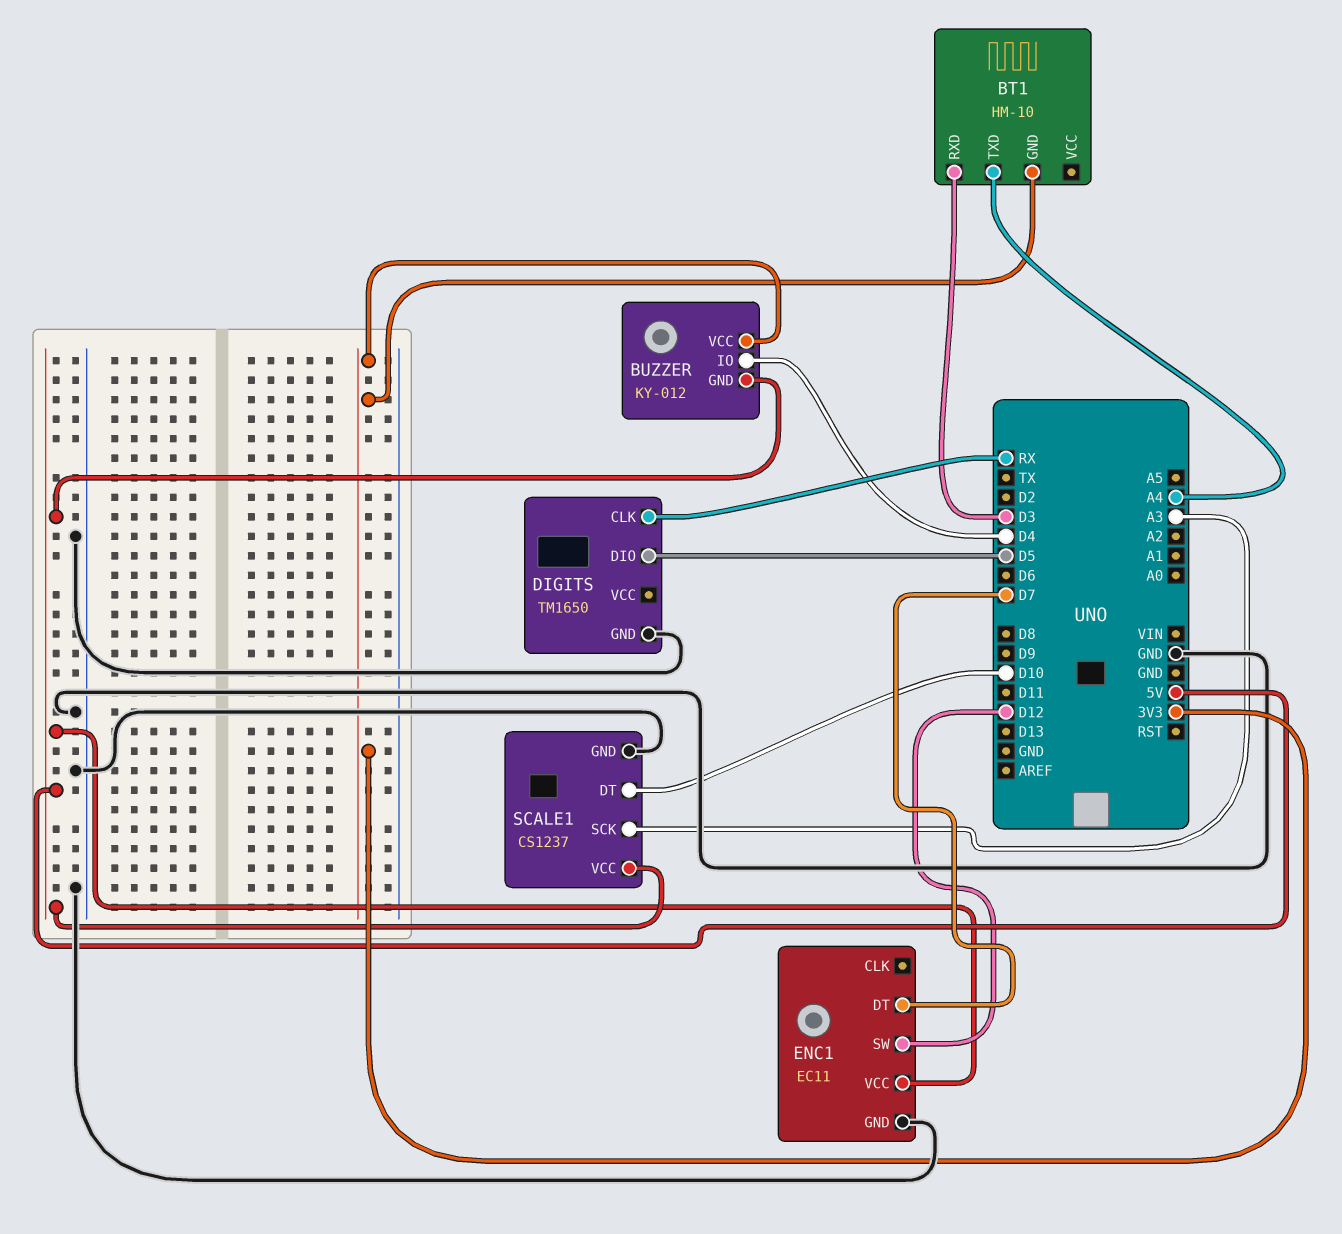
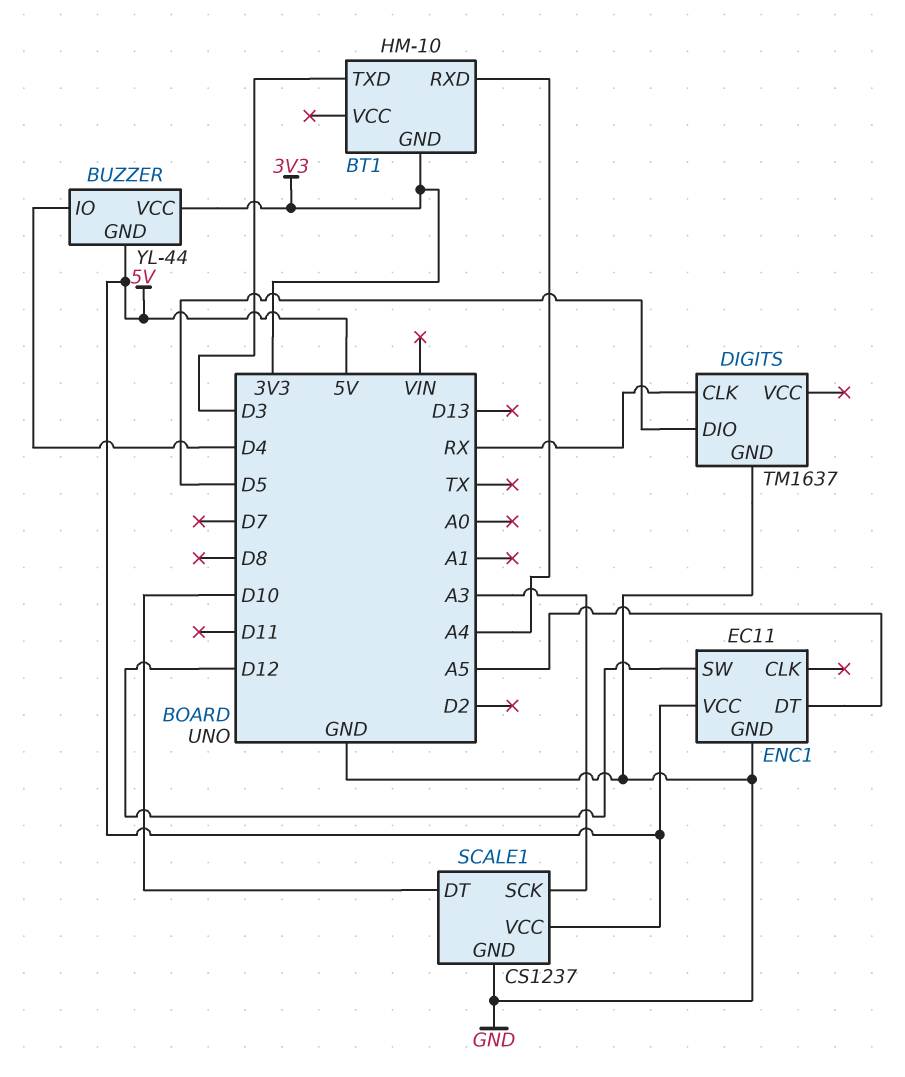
BT1 pin RXD: D3 -> A4
BT1 pin TXD: A4 -> D3
BUZZER: KY-012 -> YL-44
DIGITS: TM1650 -> TM1637
ENC1 pin DT: D7 -> A5

